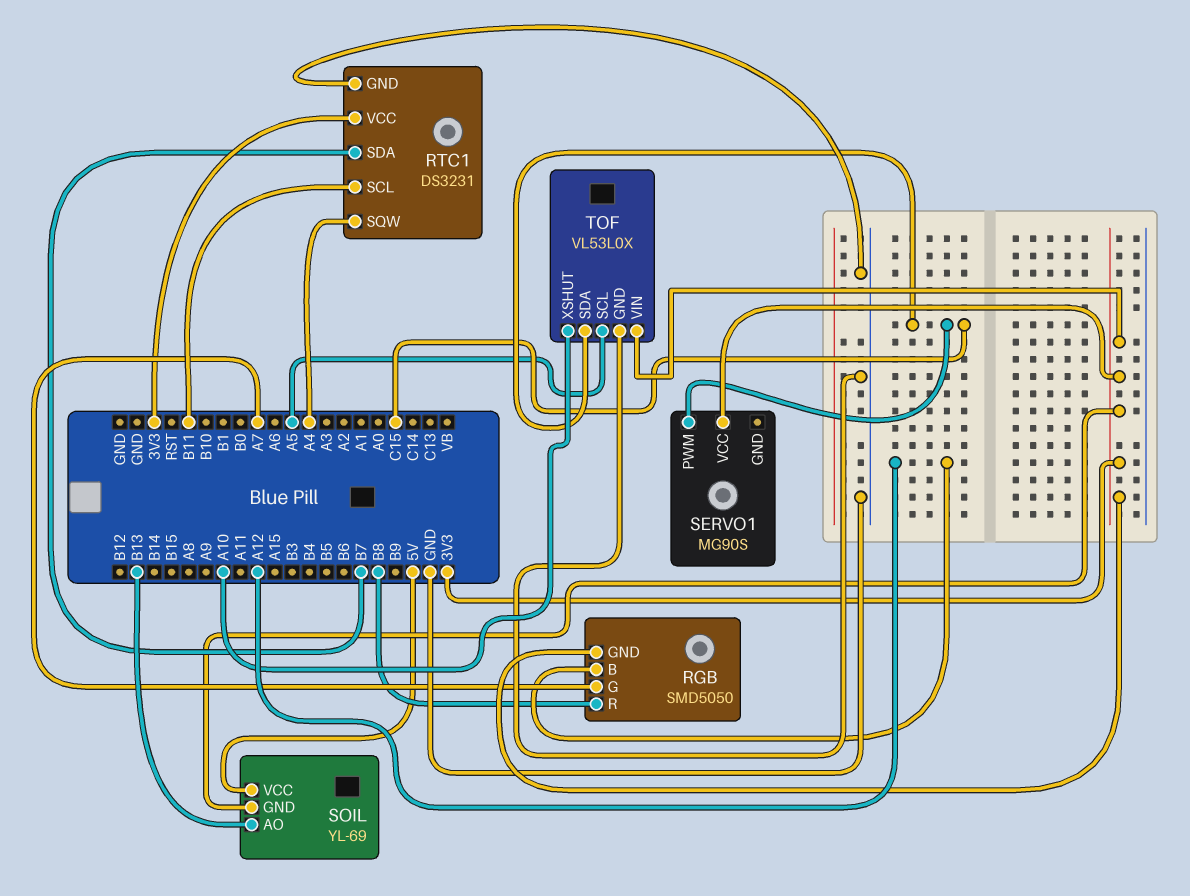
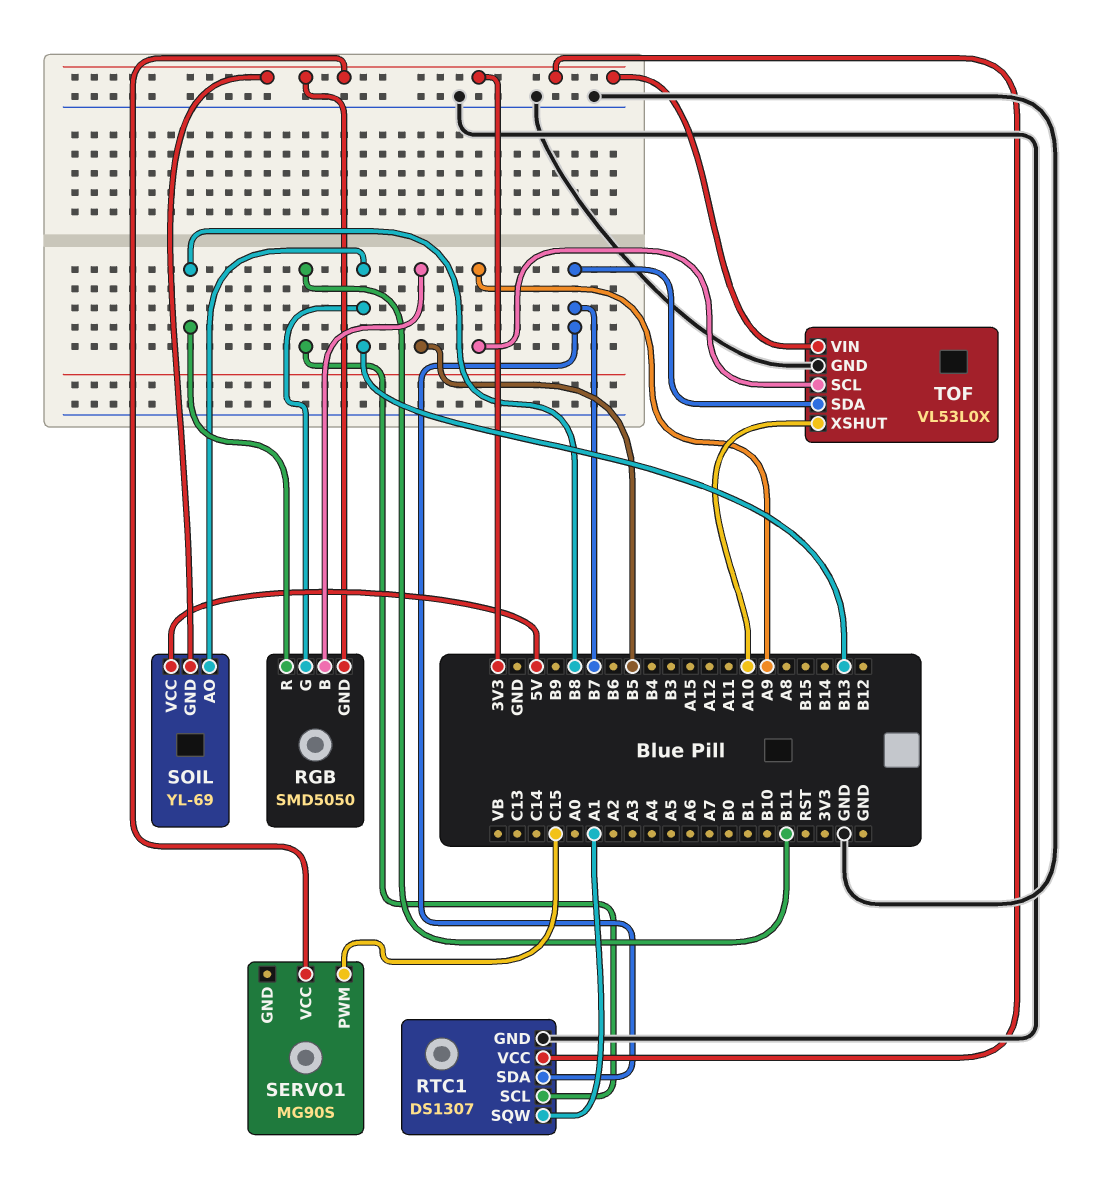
RGB pin B: A12 -> B5
RGB pin G: A7 -> B13
RTC1: DS3231 -> DS1307
RTC1 pin SQW: A4 -> A1
TOF pin SCL: A5 -> A9
TOF pin SDA: C15 -> B7

